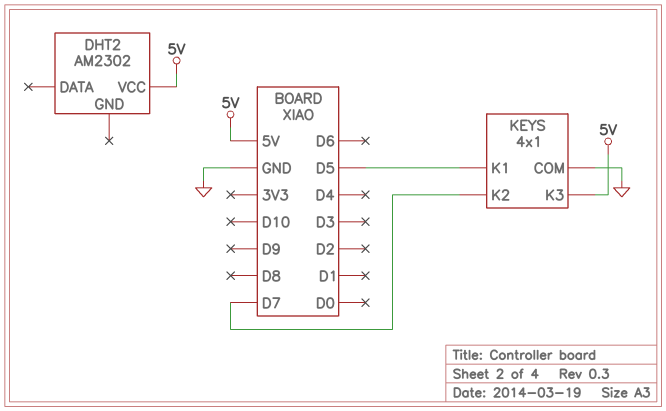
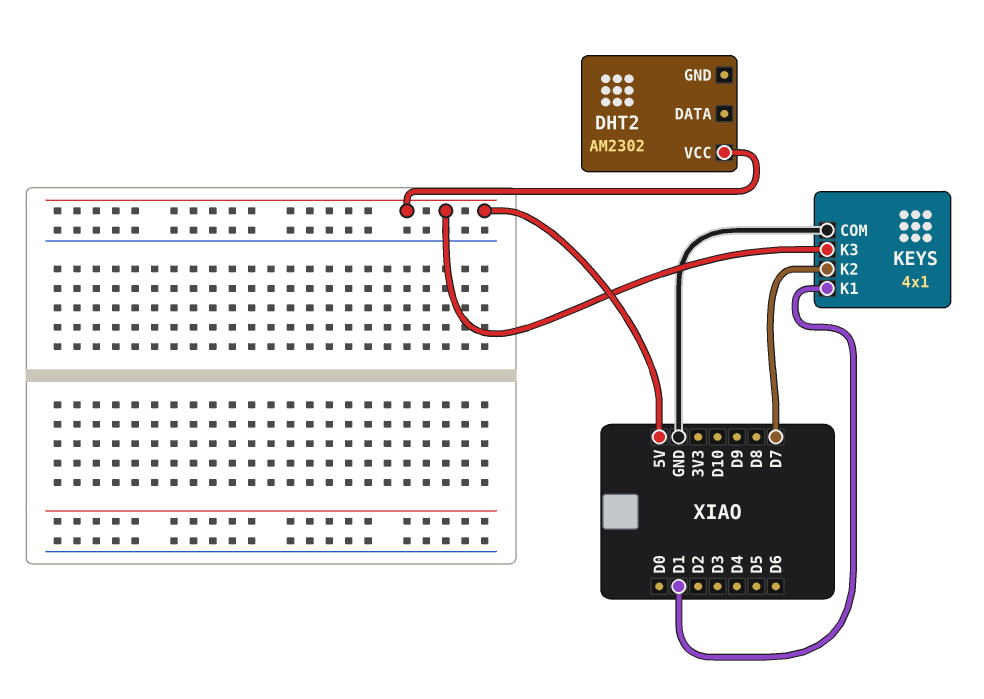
KEYS pin K1: D5 -> D1

